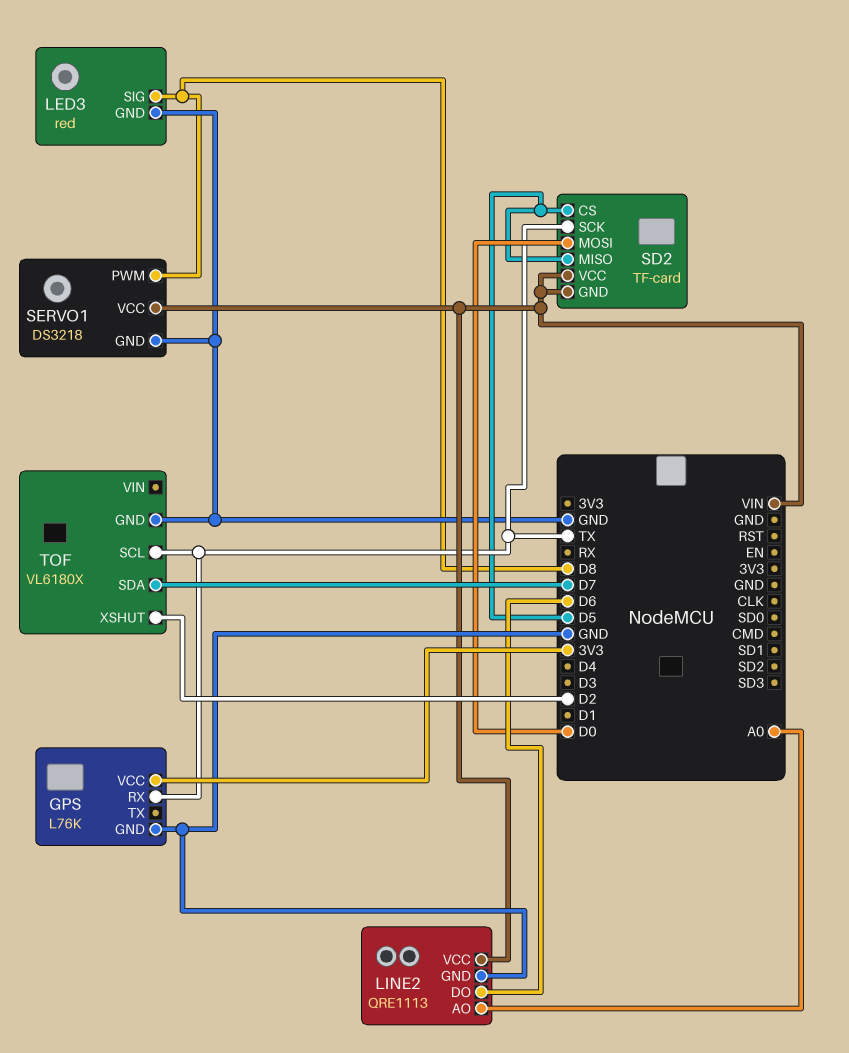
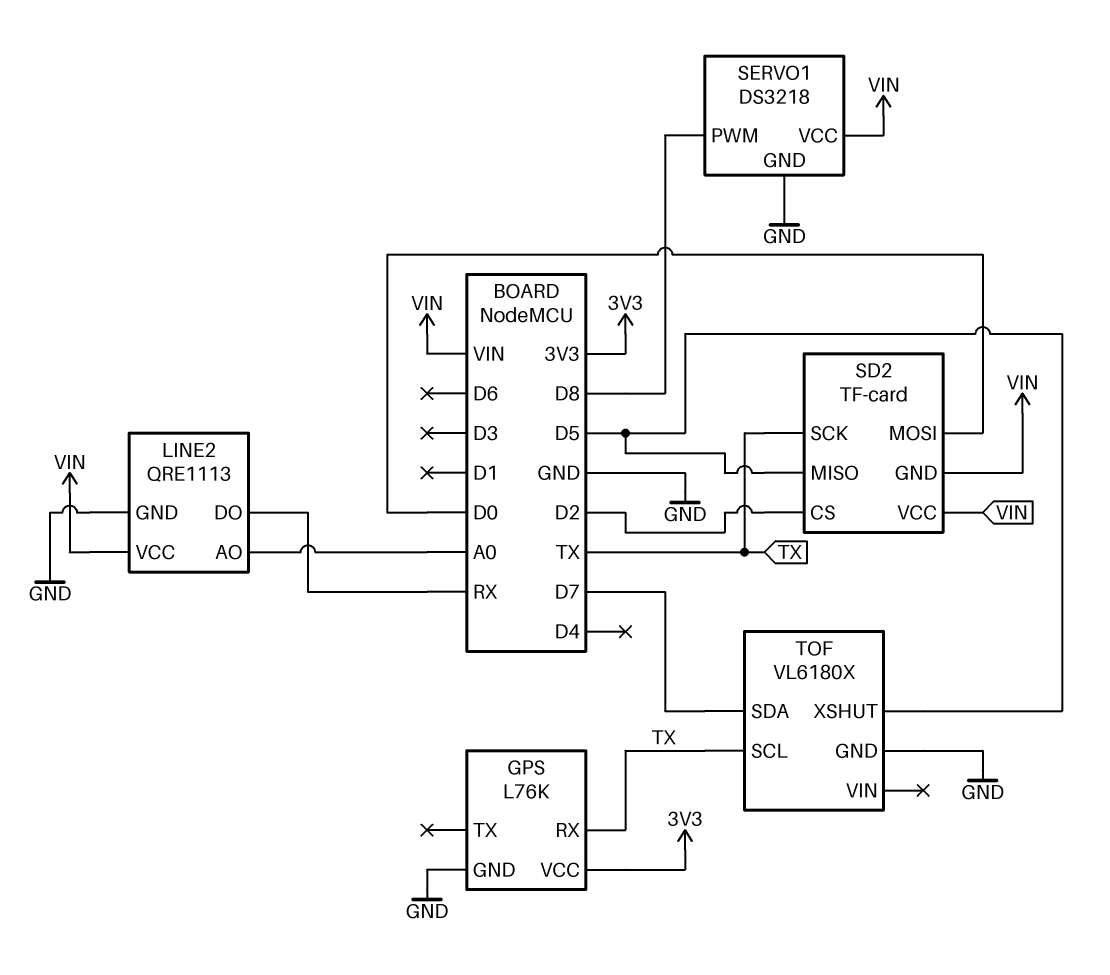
LED3: red -> none
LED3 pin GND: GND -> none
LED3 pin SIG: D8 -> none
LINE2 pin DO: D6 -> RX
SD2 pin CS: D5 -> D2
TOF pin XSHUT: D2 -> D5

